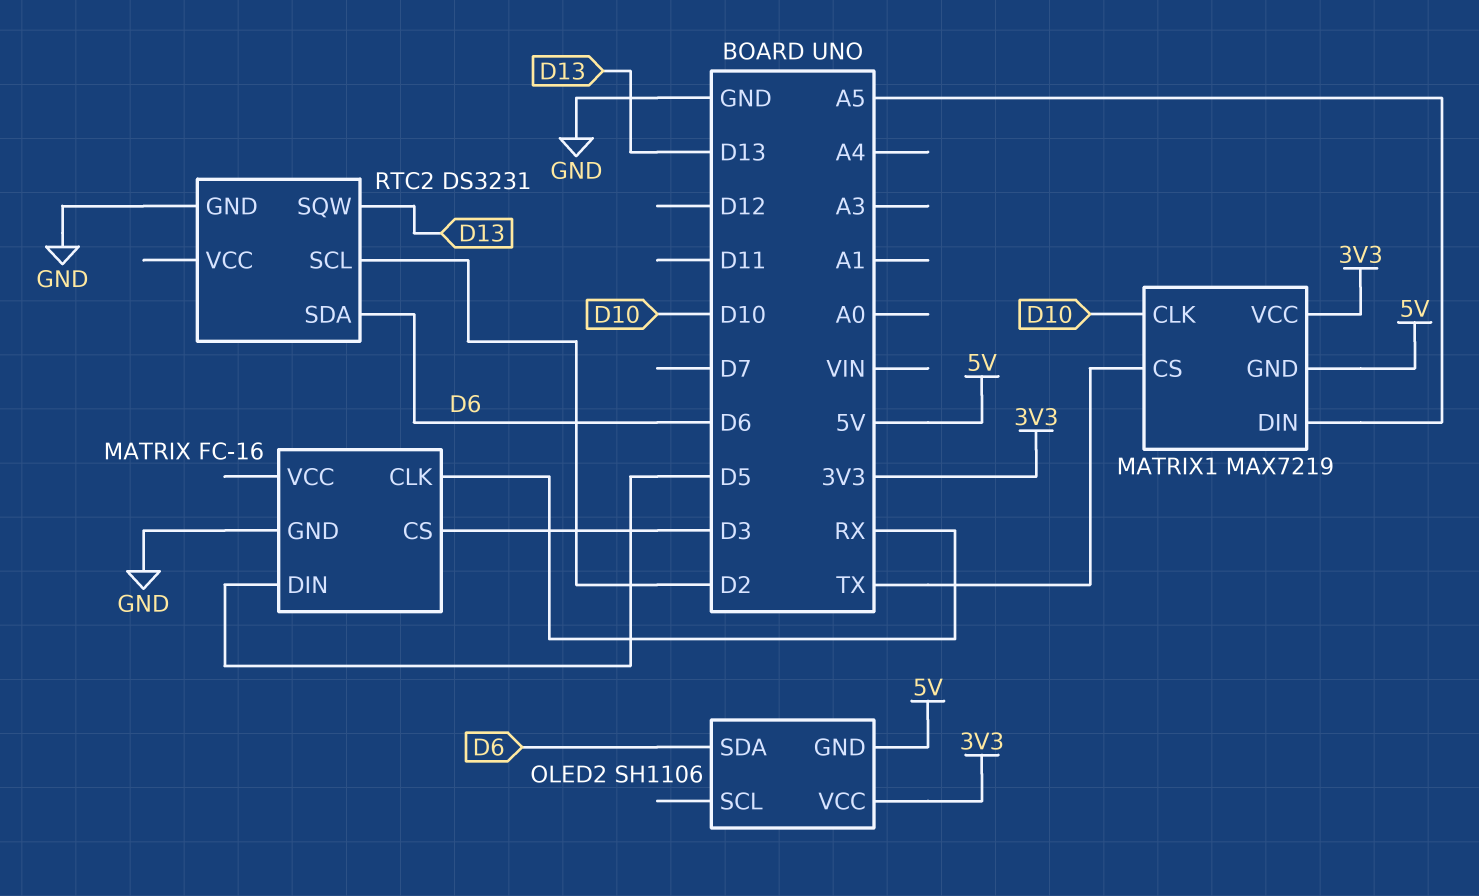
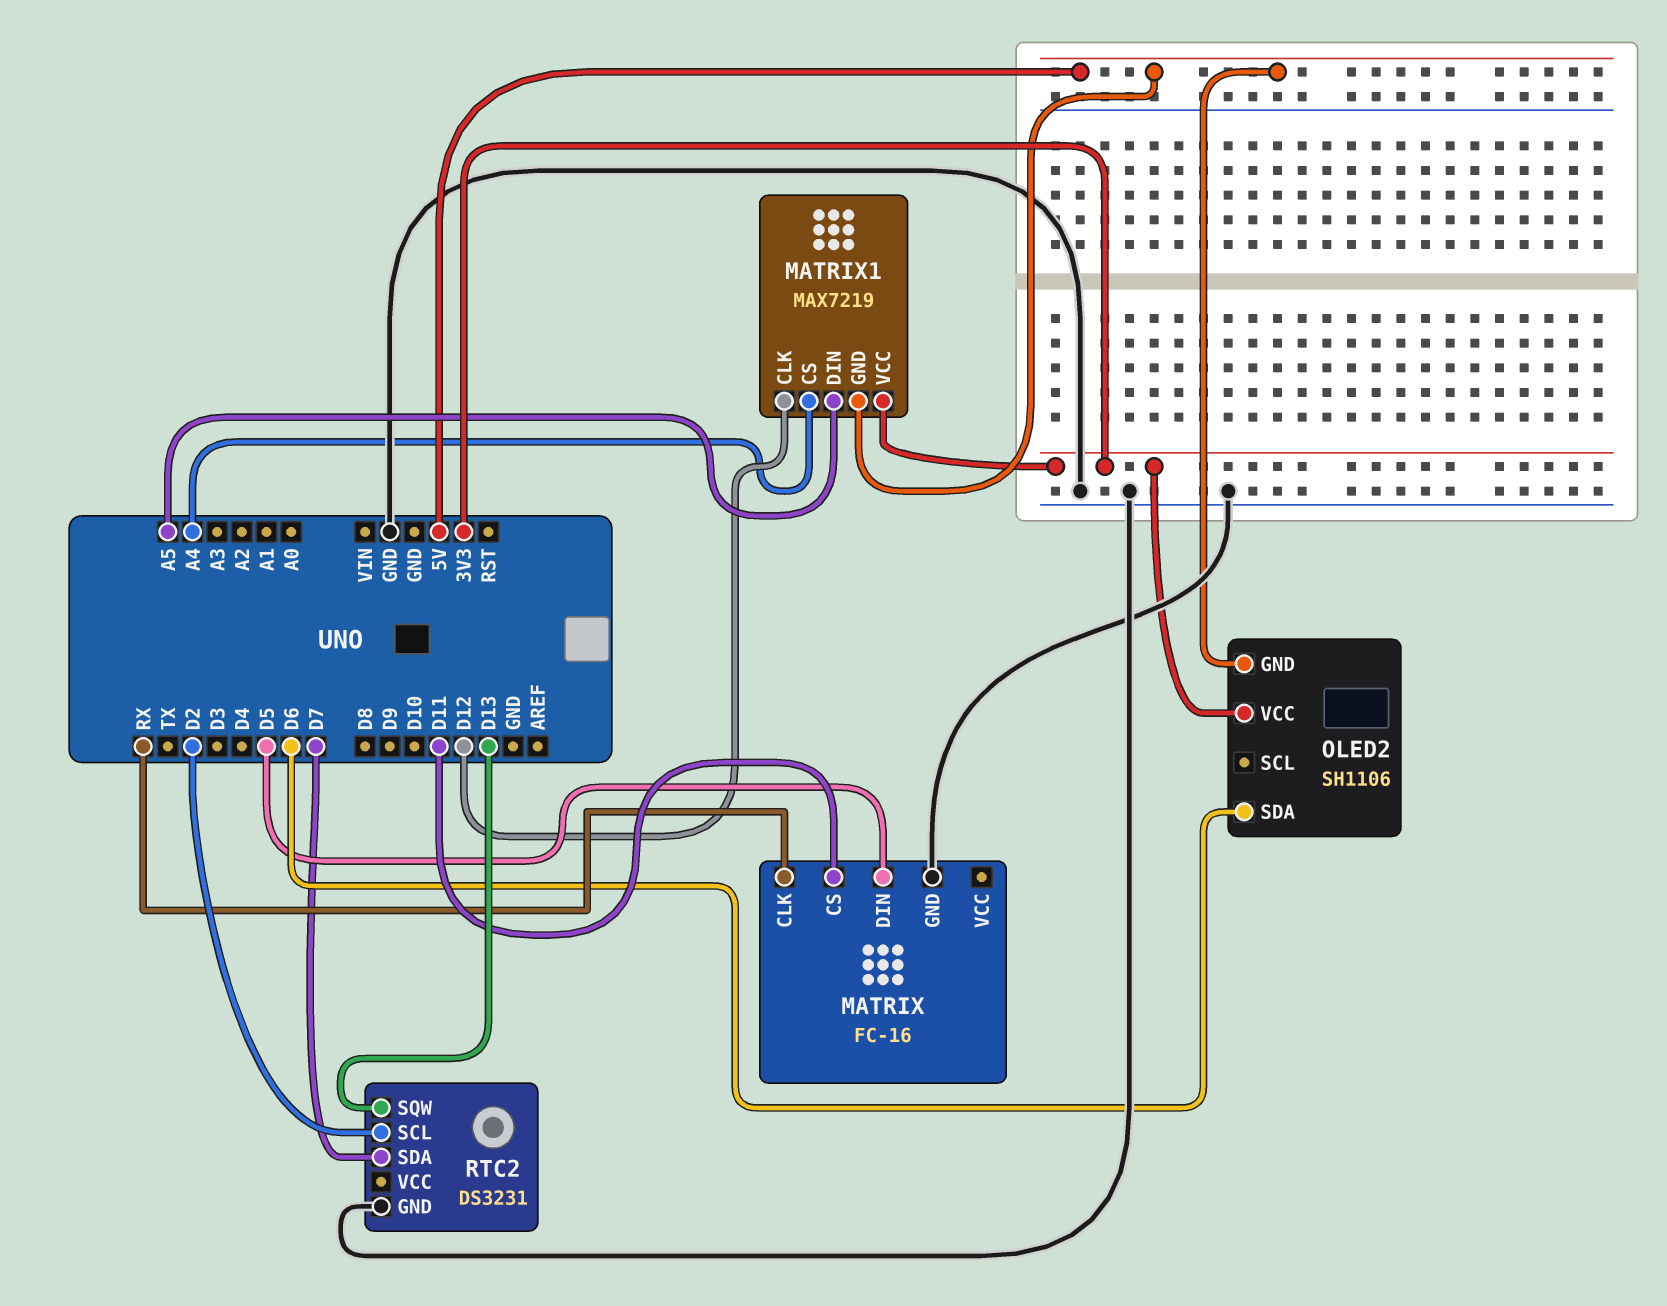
MATRIX pin CS: D3 -> D11
MATRIX1 pin CLK: D10 -> D12
MATRIX1 pin CS: TX -> A4
RTC2 pin SDA: D6 -> D7

